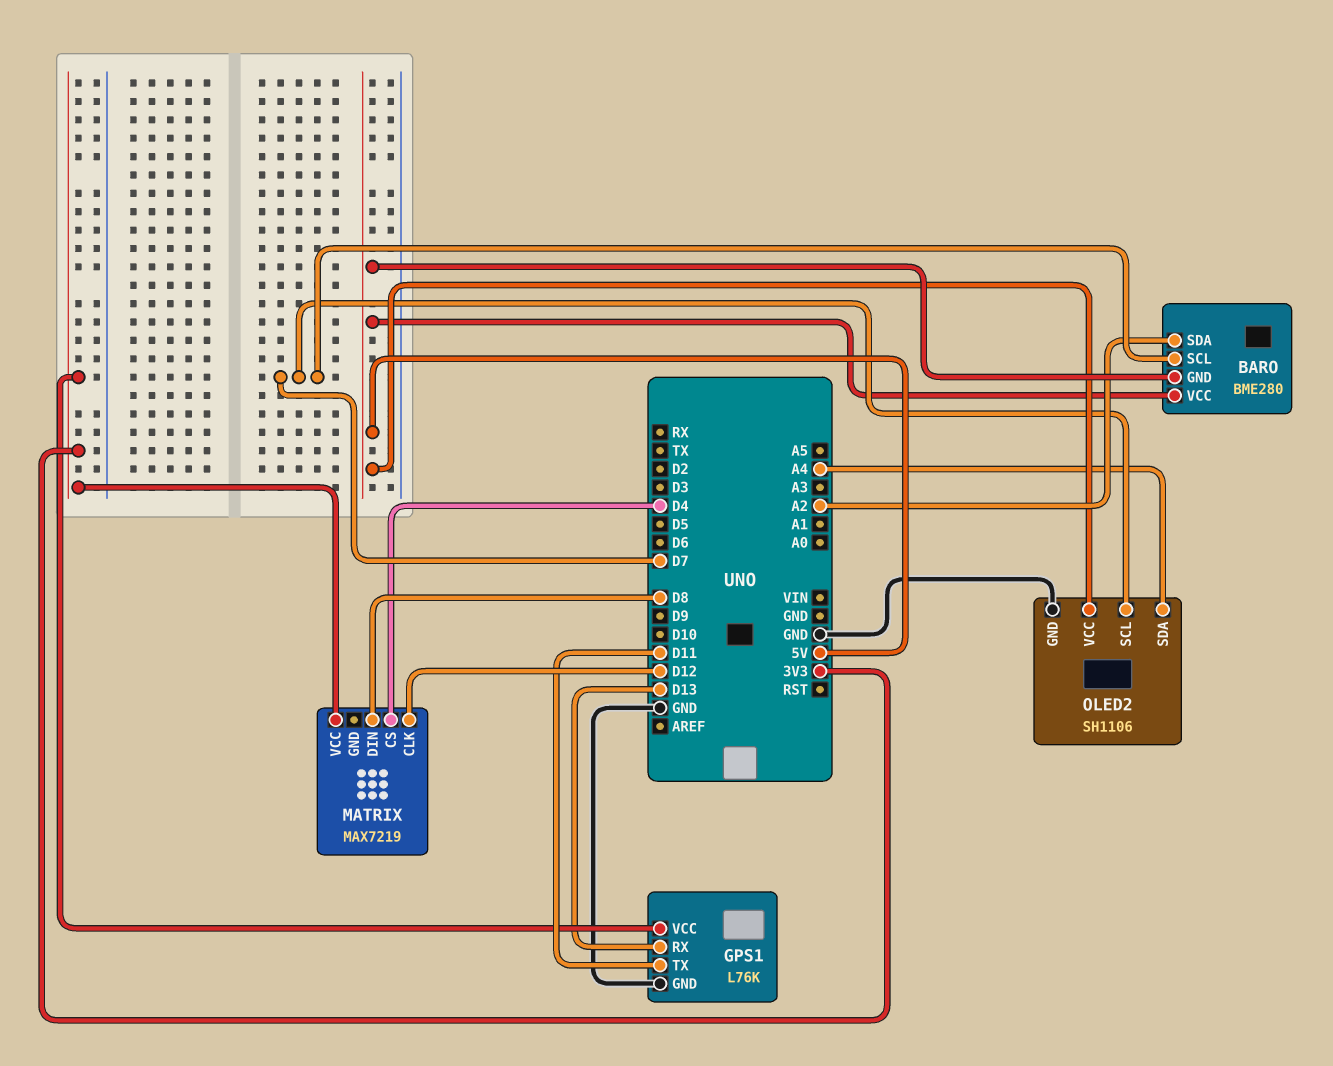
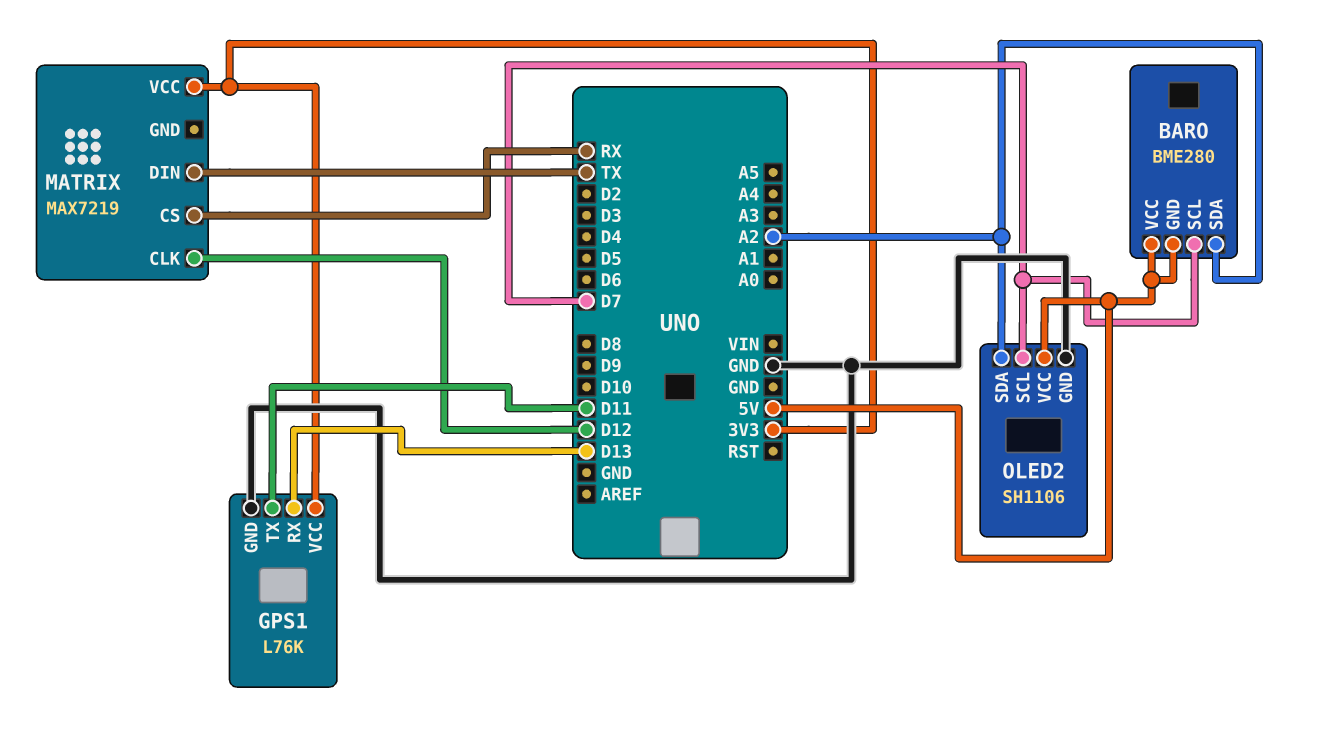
MATRIX pin CS: D4 -> RX
MATRIX pin DIN: D8 -> TX
OLED2 pin SDA: A4 -> A2

